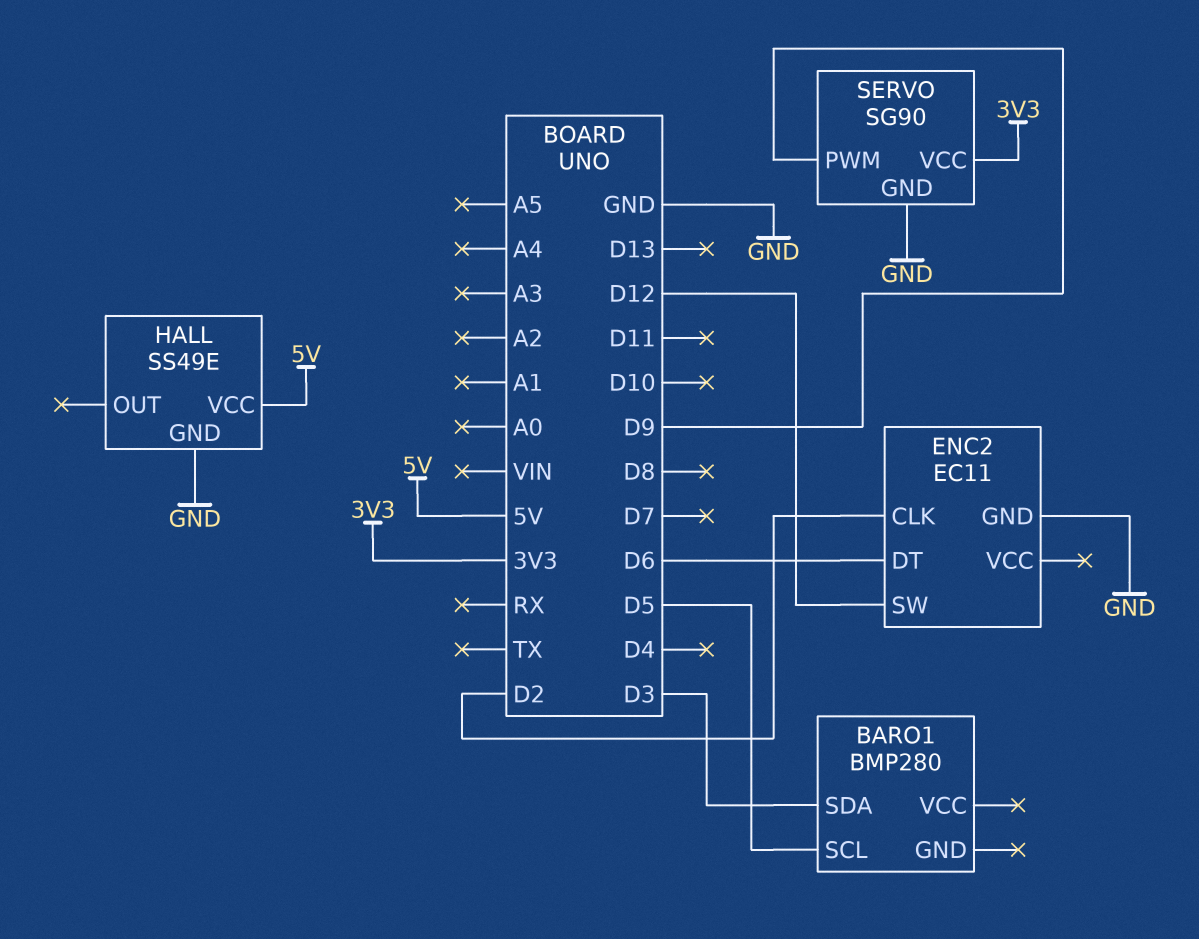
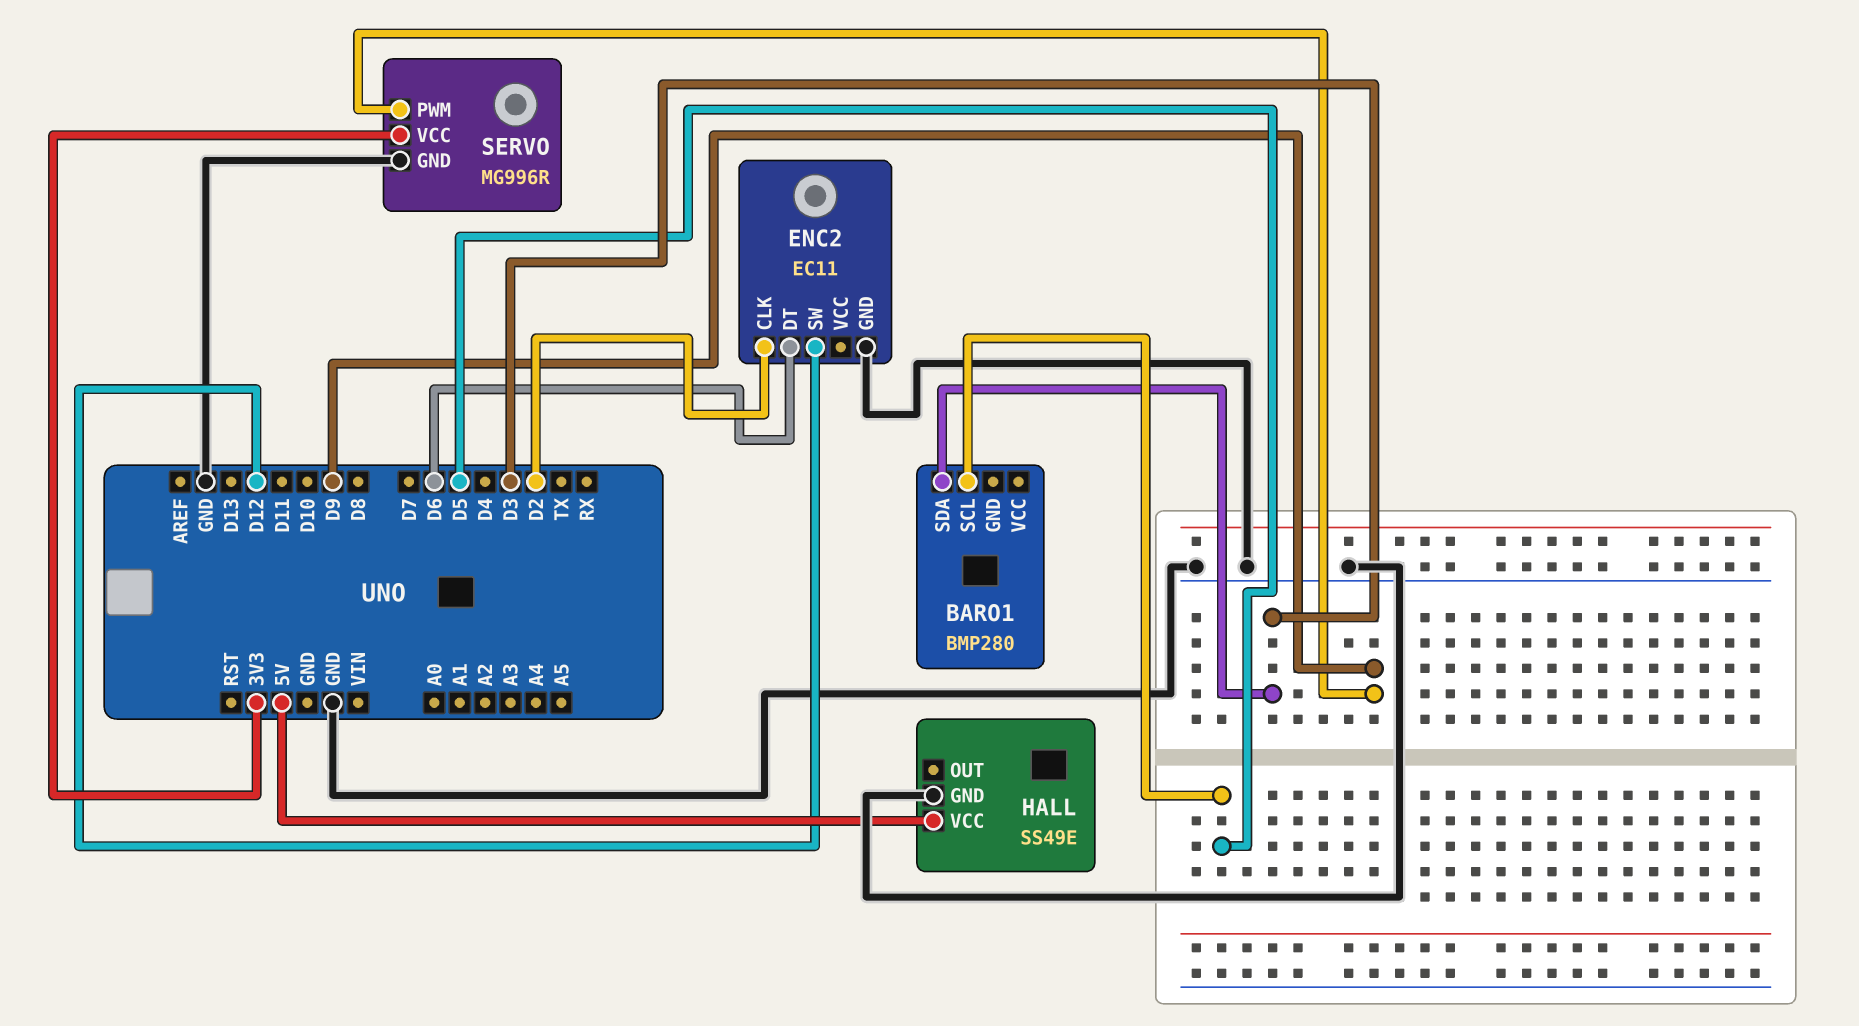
SERVO: SG90 -> MG996R

